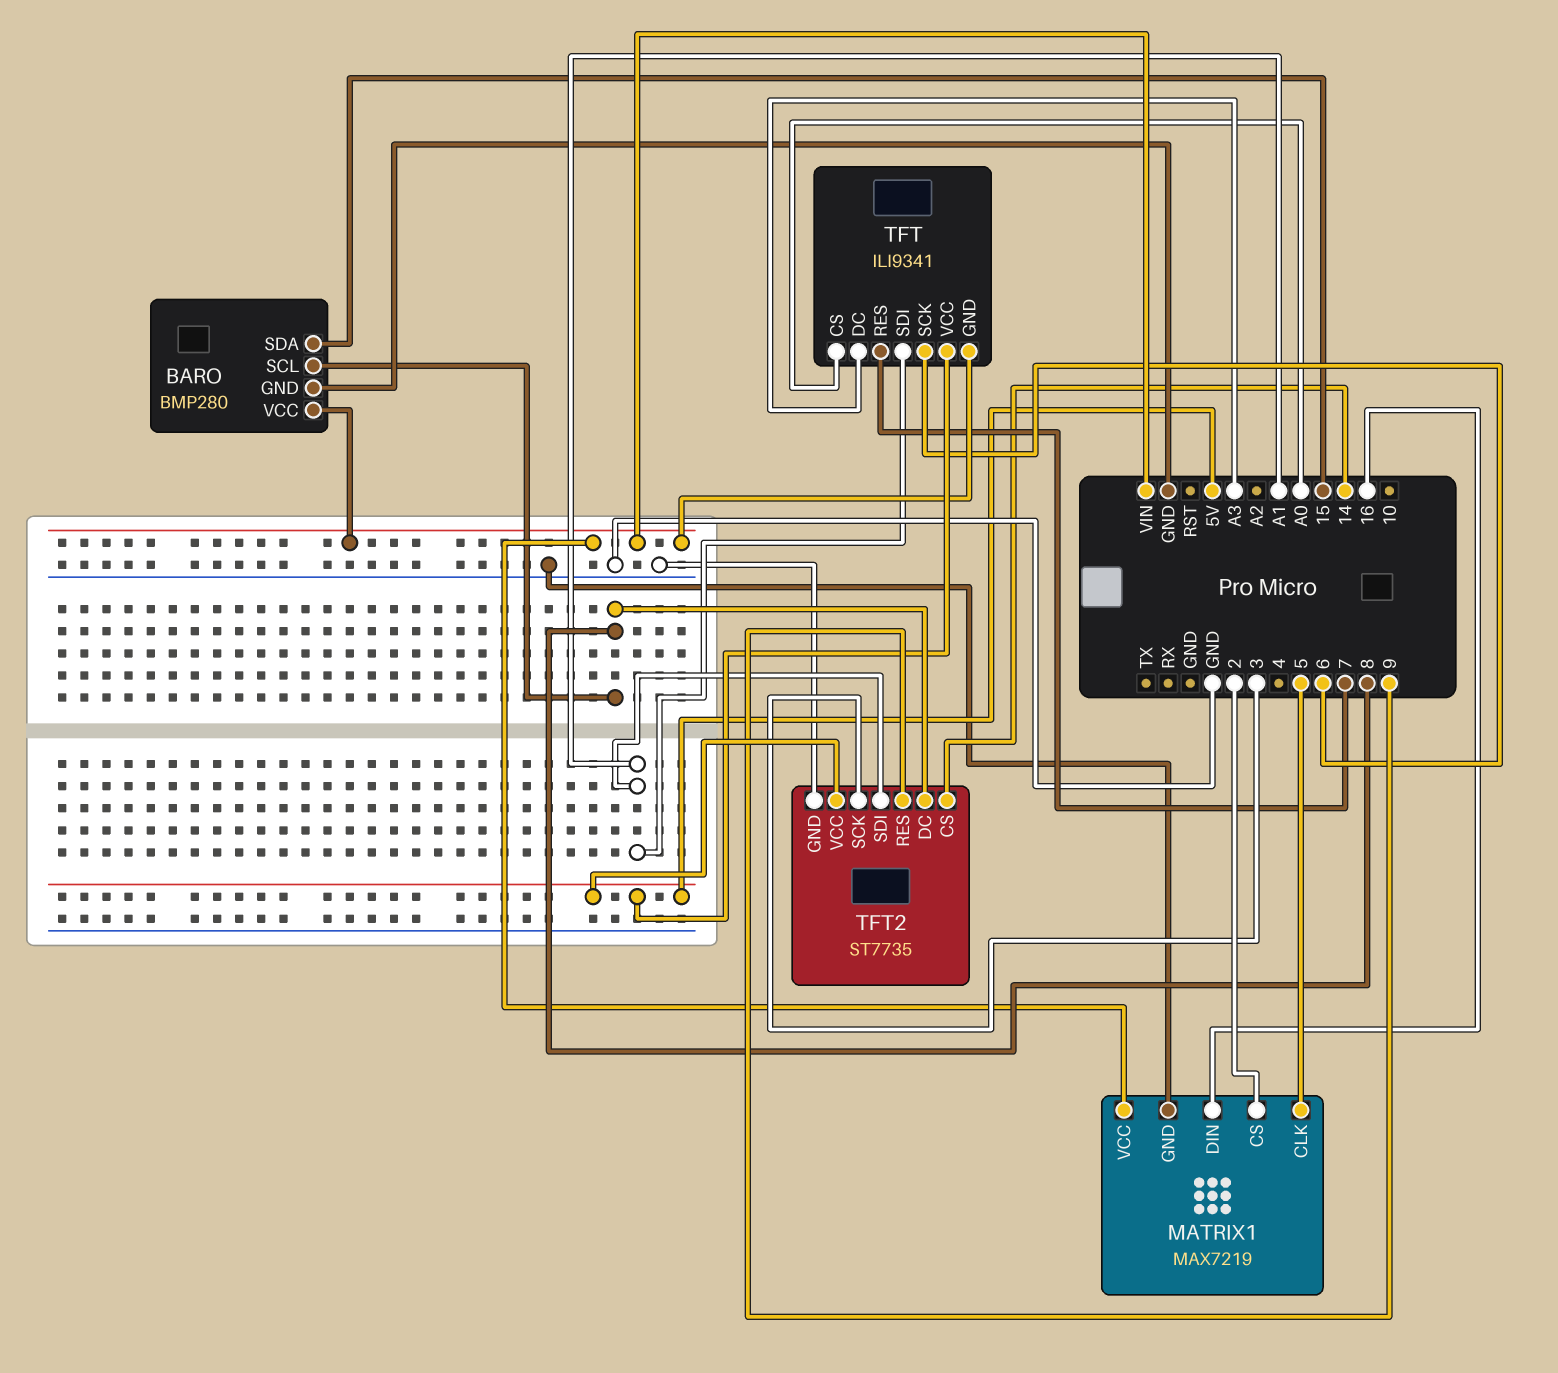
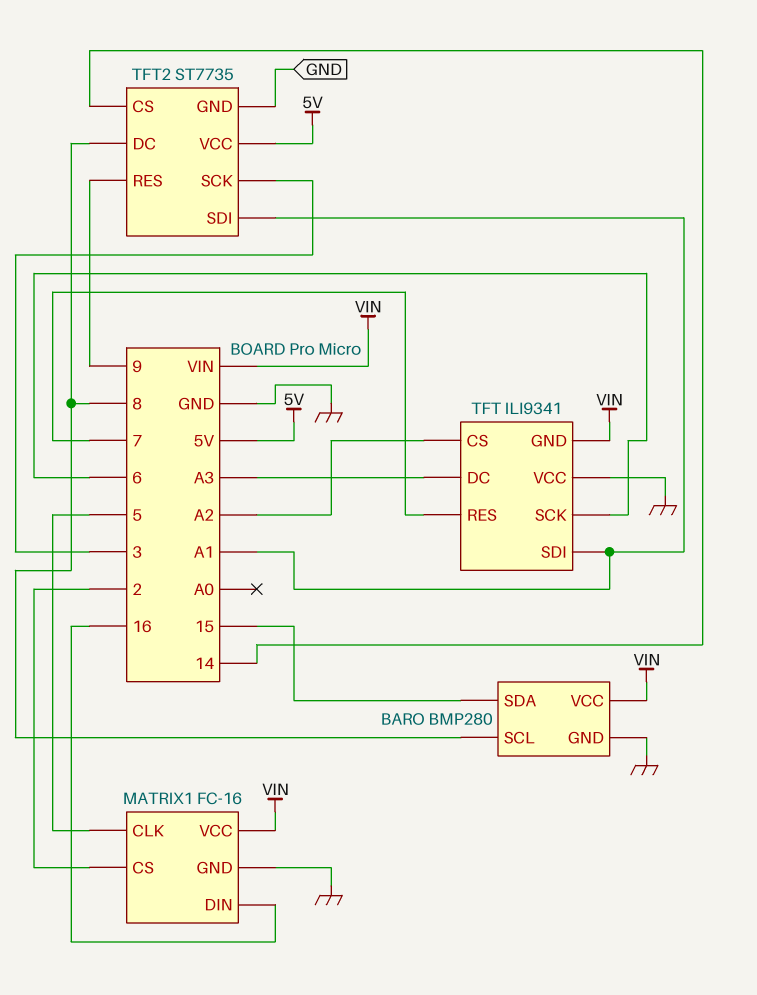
MATRIX1: MAX7219 -> FC-16
TFT pin CS: A0 -> A2
TFT pin VCC: 5V -> GND

